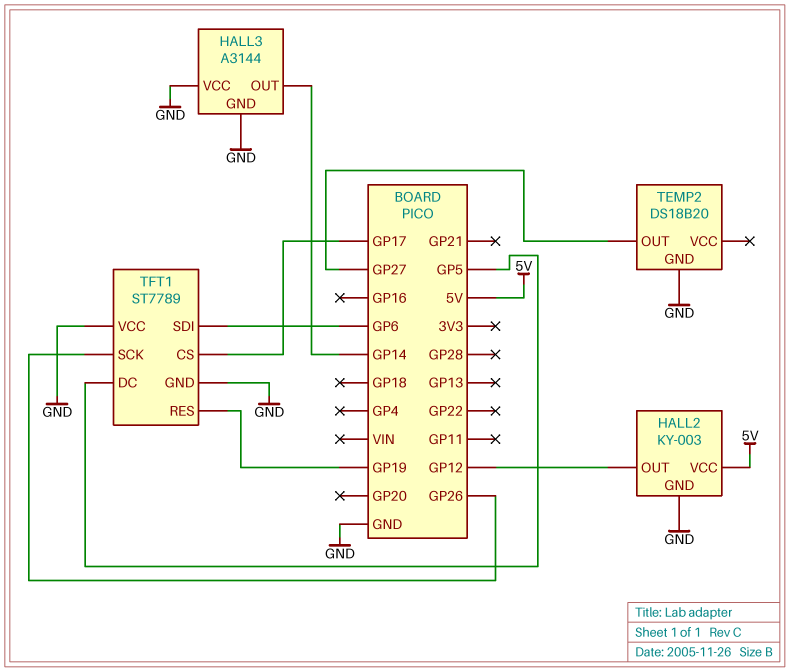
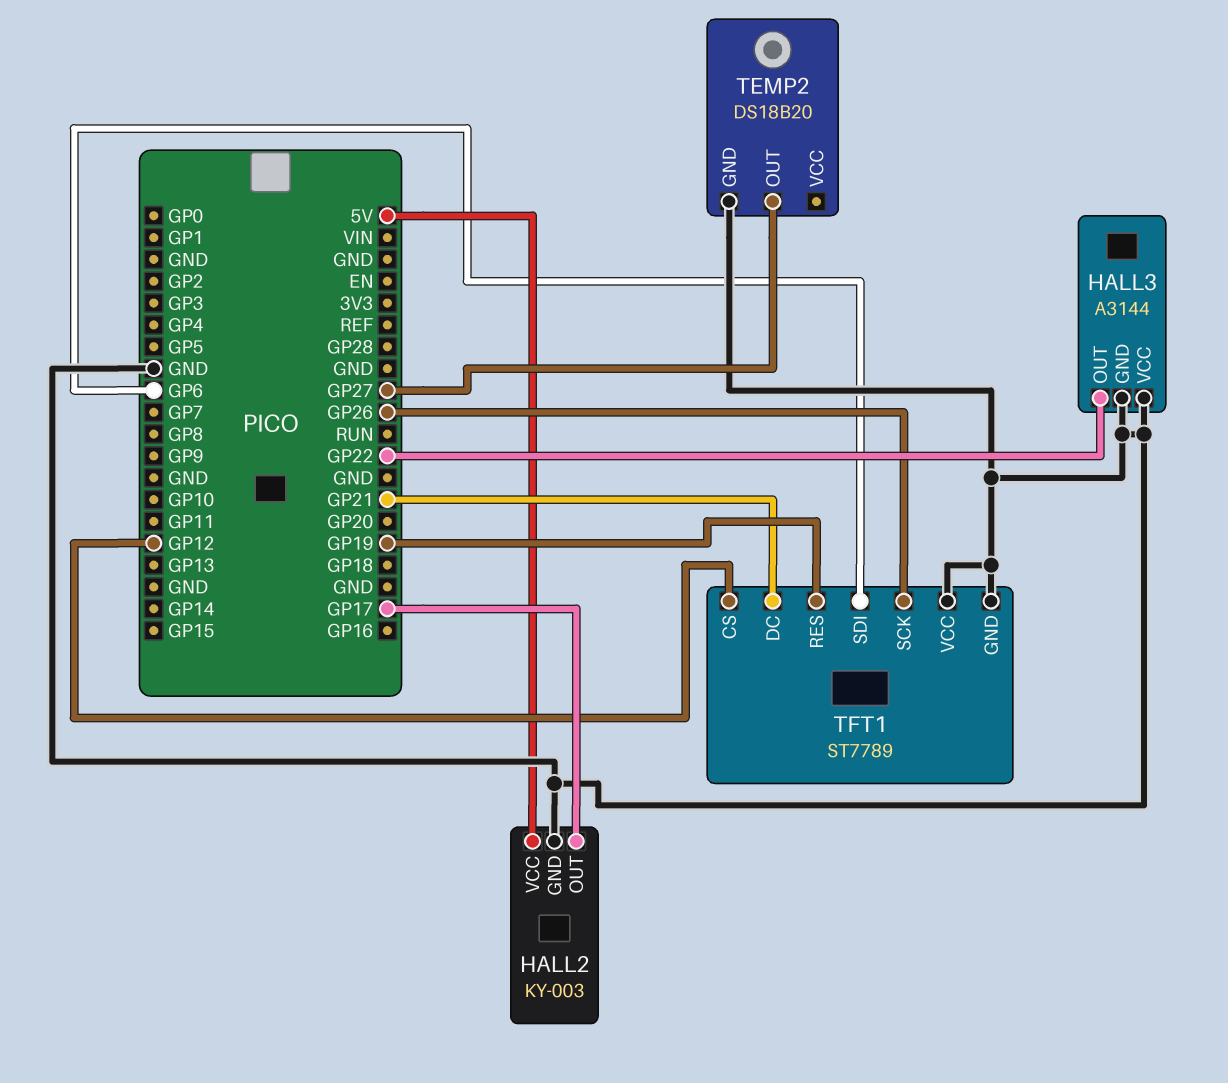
HALL2 pin OUT: GP12 -> GP17
HALL3 pin OUT: GP14 -> GP22
TFT1 pin CS: GP17 -> GP12
TFT1 pin DC: GP5 -> GP21

